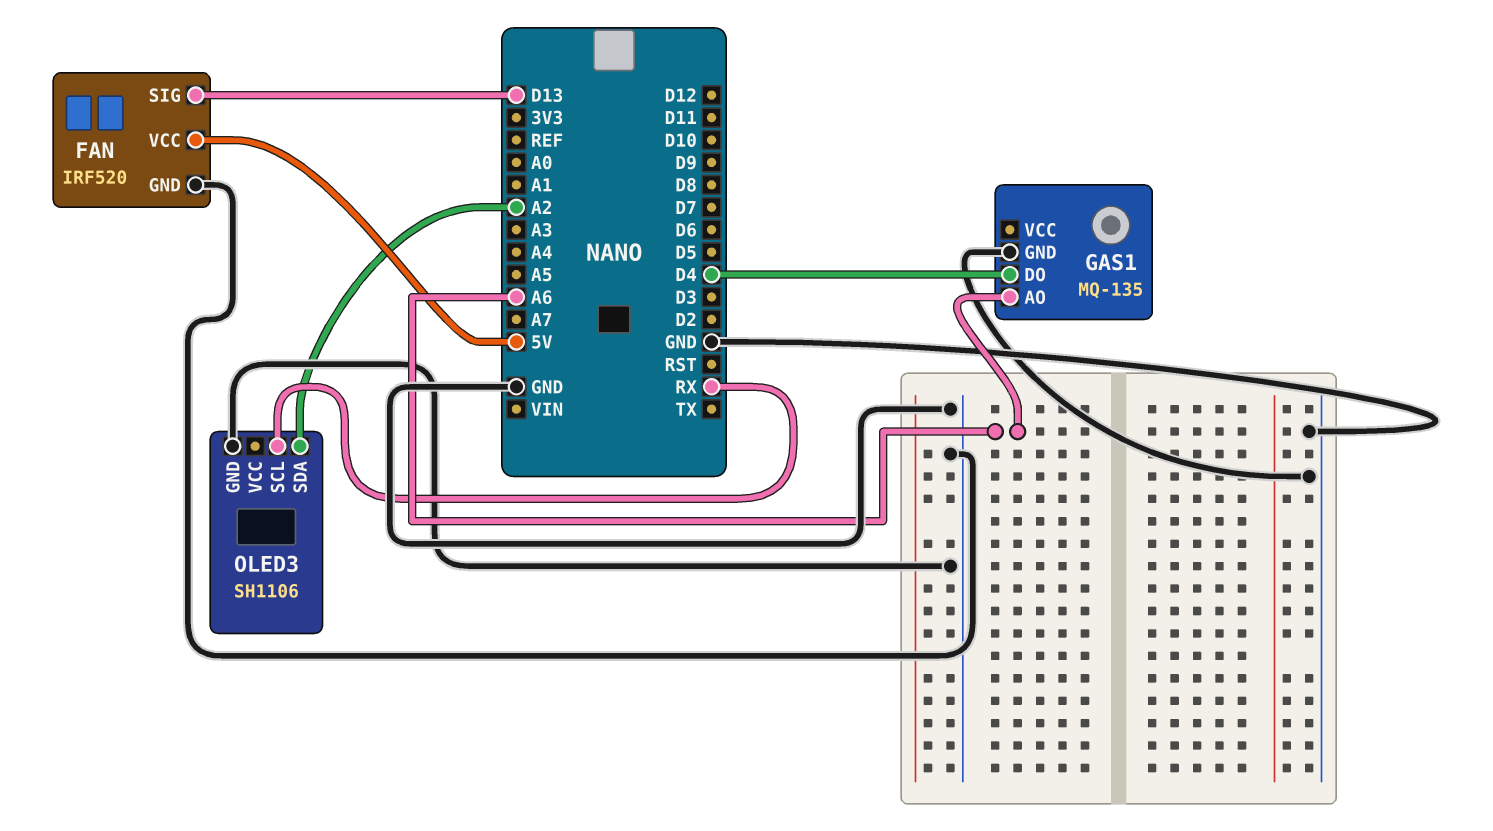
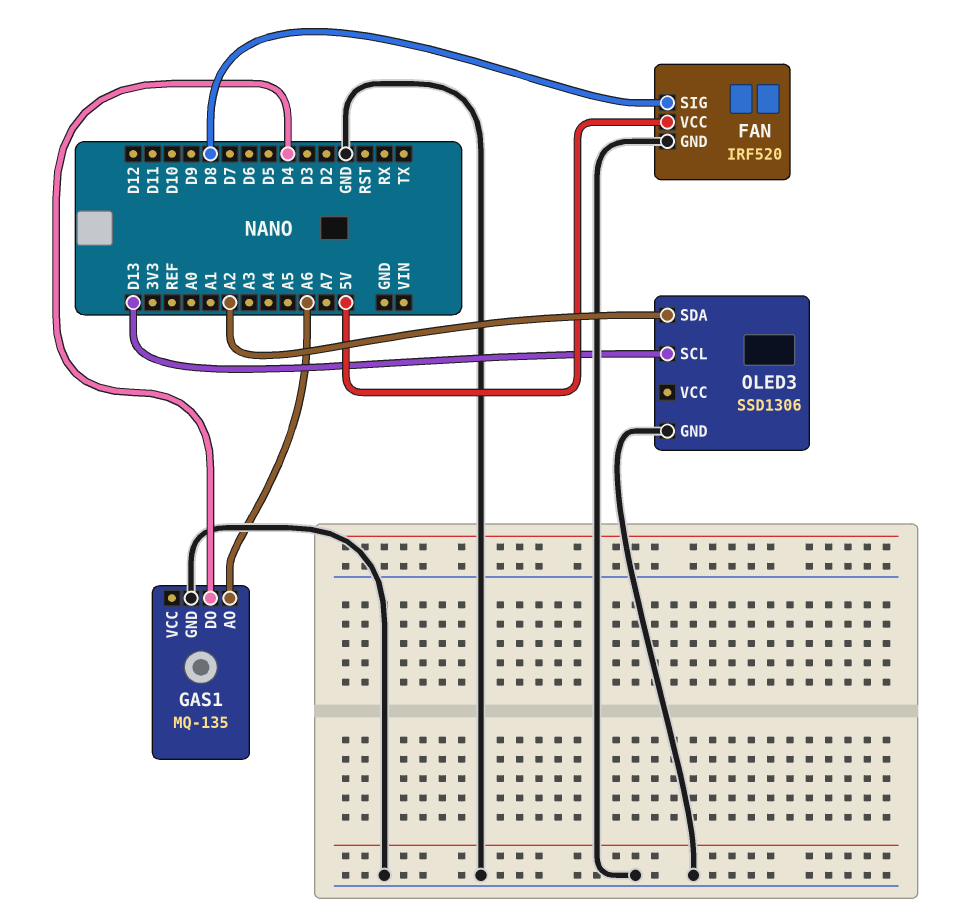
FAN pin SIG: D13 -> D8
OLED3: SH1106 -> SSD1306
OLED3 pin SCL: RX -> D13

